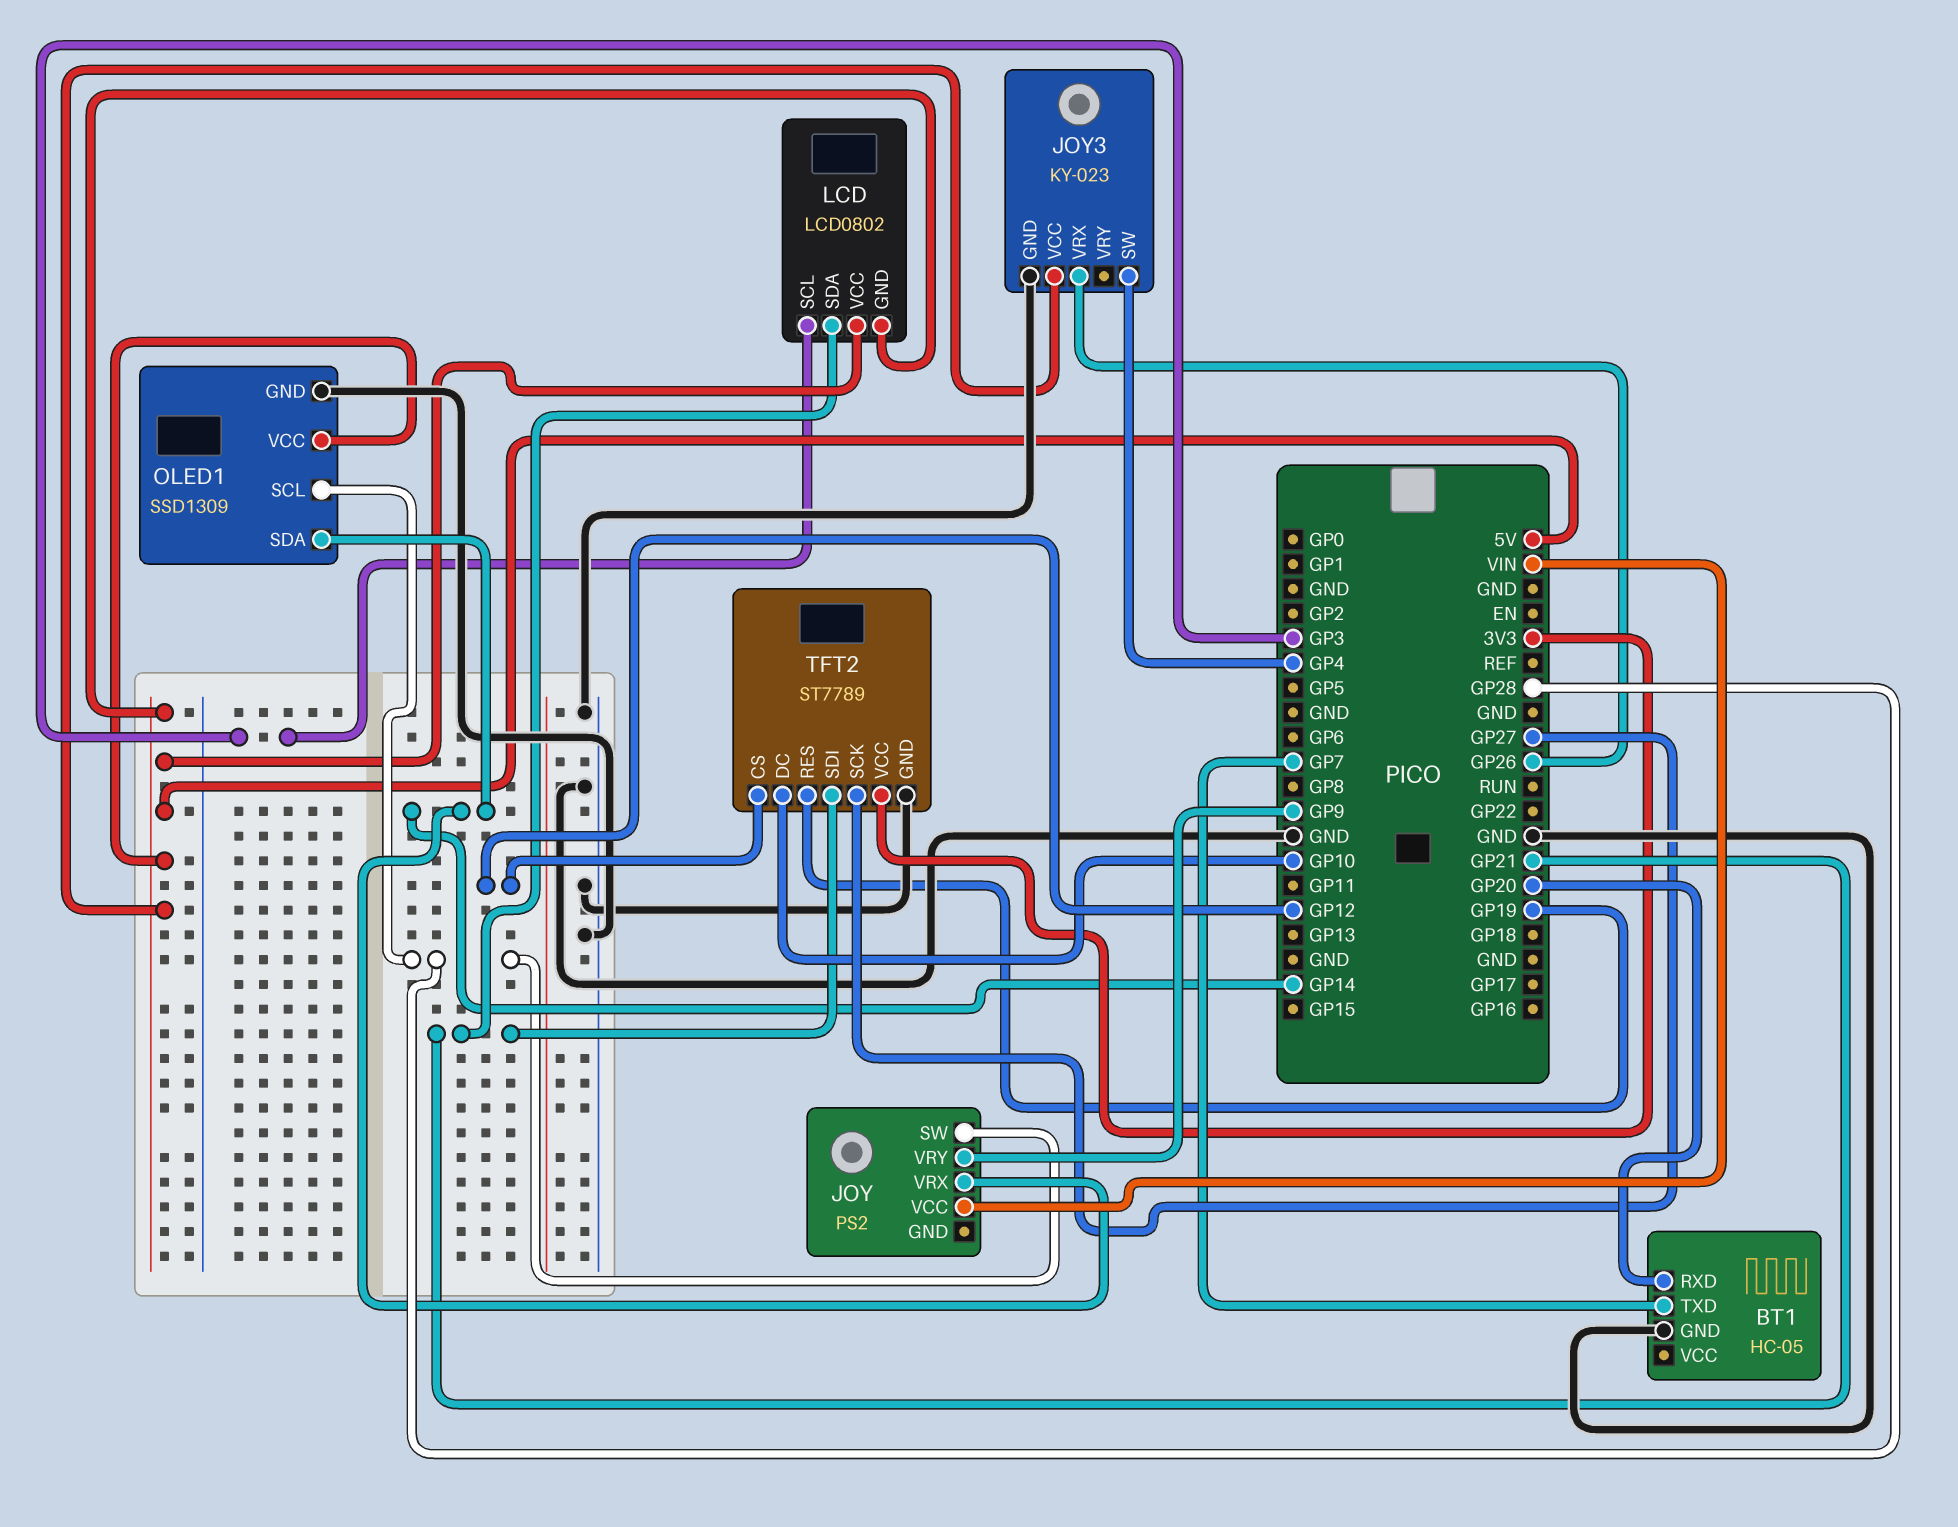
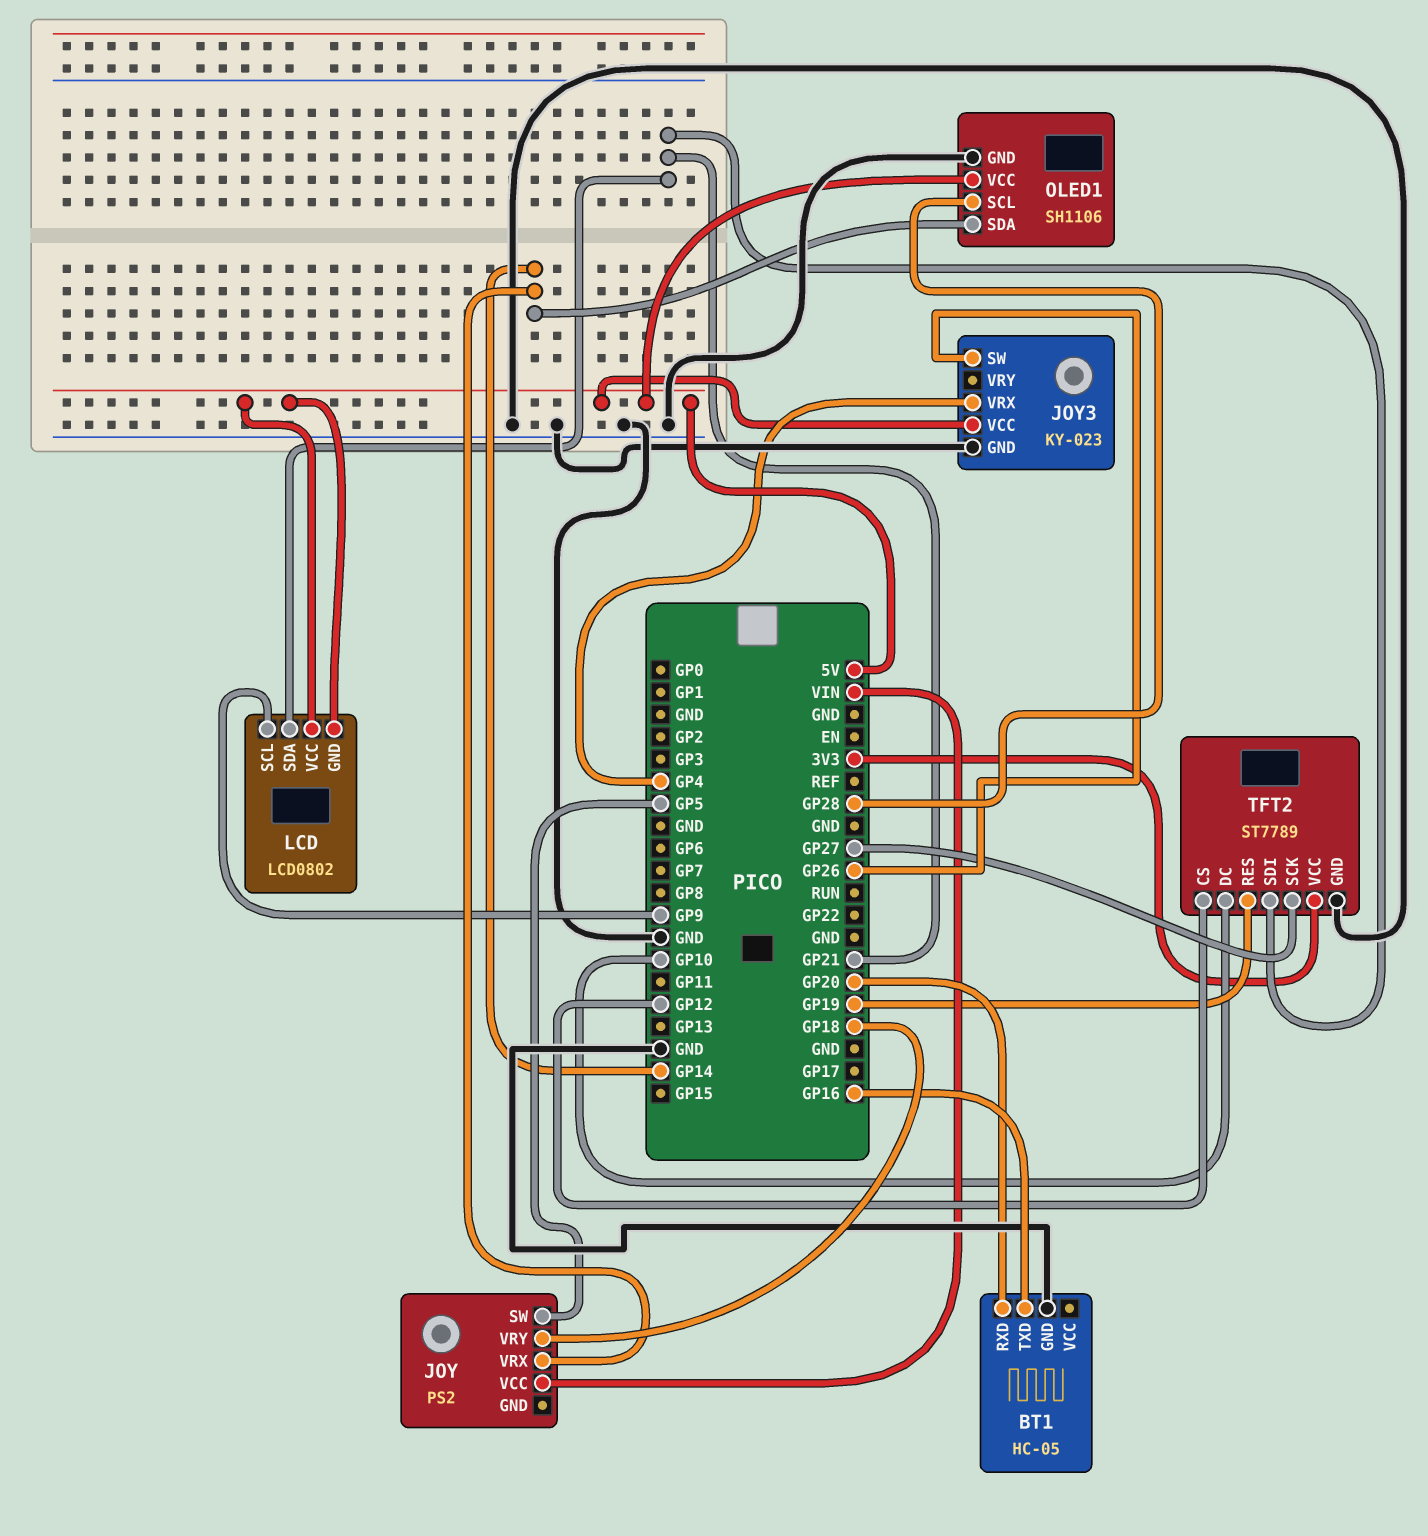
BT1 pin TXD: GP7 -> GP16
JOY pin SW: GP28 -> GP5
JOY pin VRY: GP9 -> GP18
JOY3 pin SW: GP4 -> GP26
JOY3 pin VRX: GP26 -> GP4
LCD pin SCL: GP3 -> GP9
OLED1: SSD1309 -> SH1106

